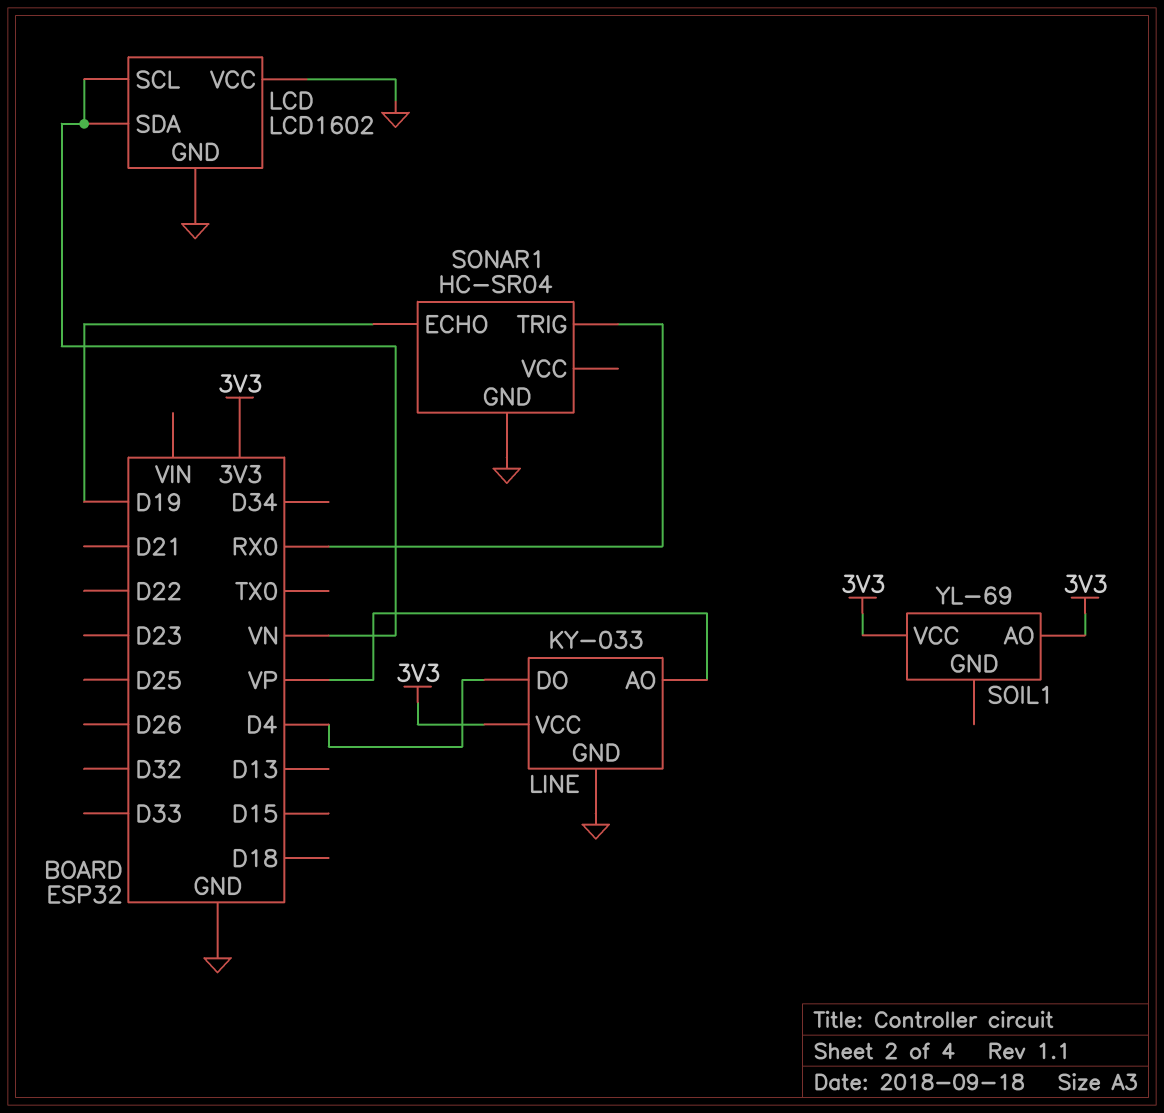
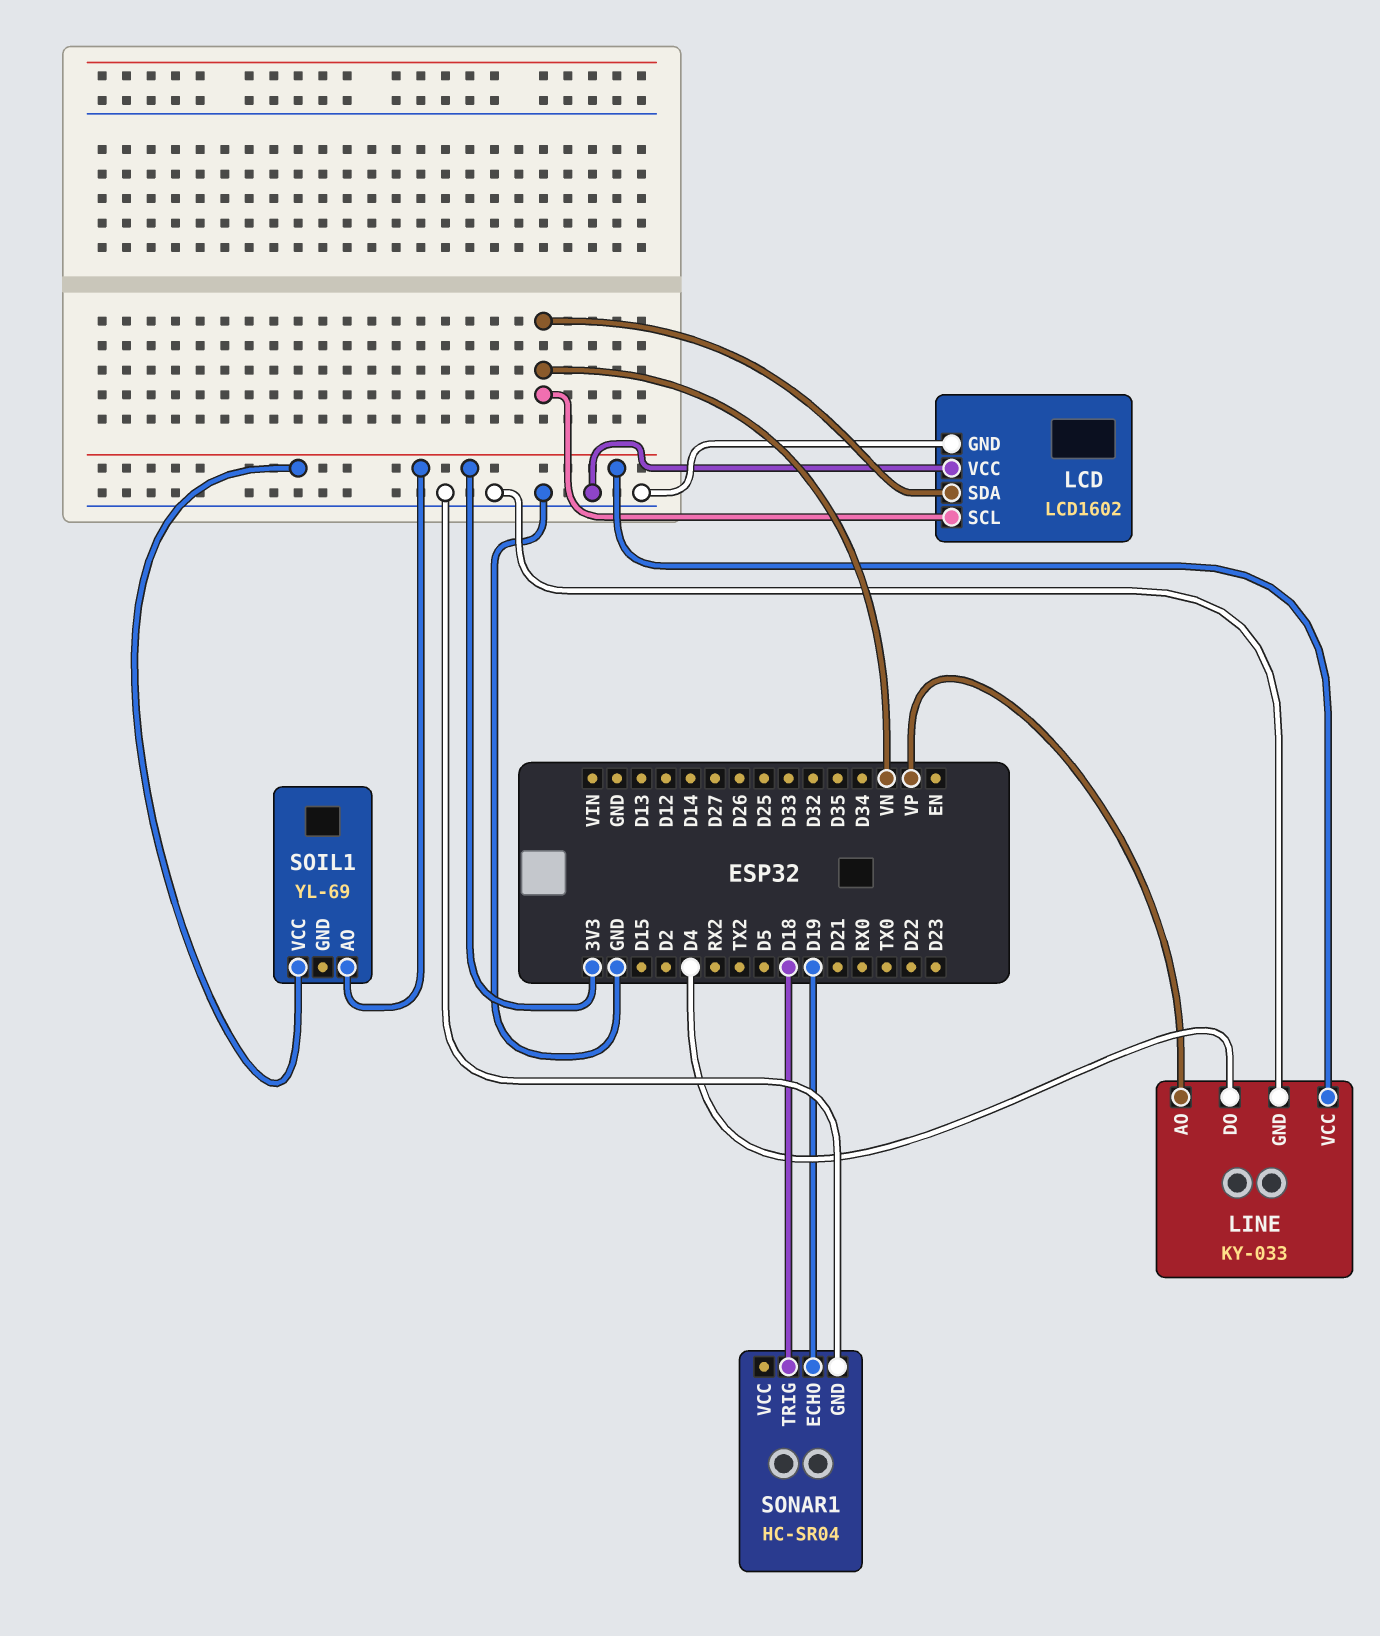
SONAR1 pin TRIG: RX0 -> D18

